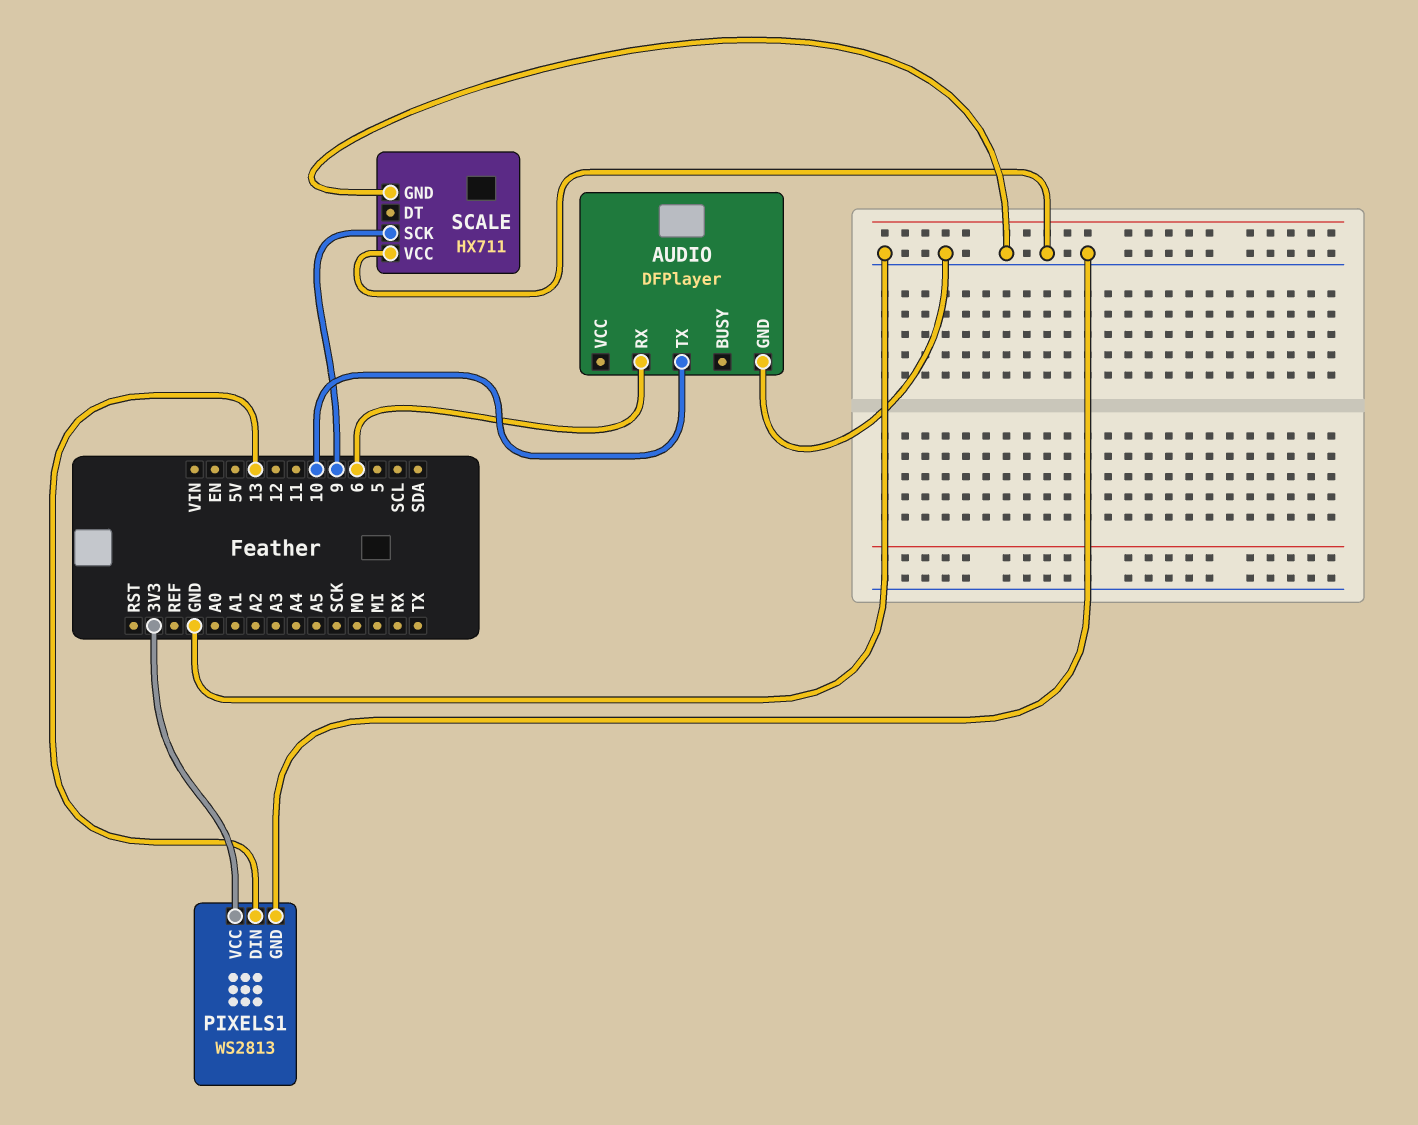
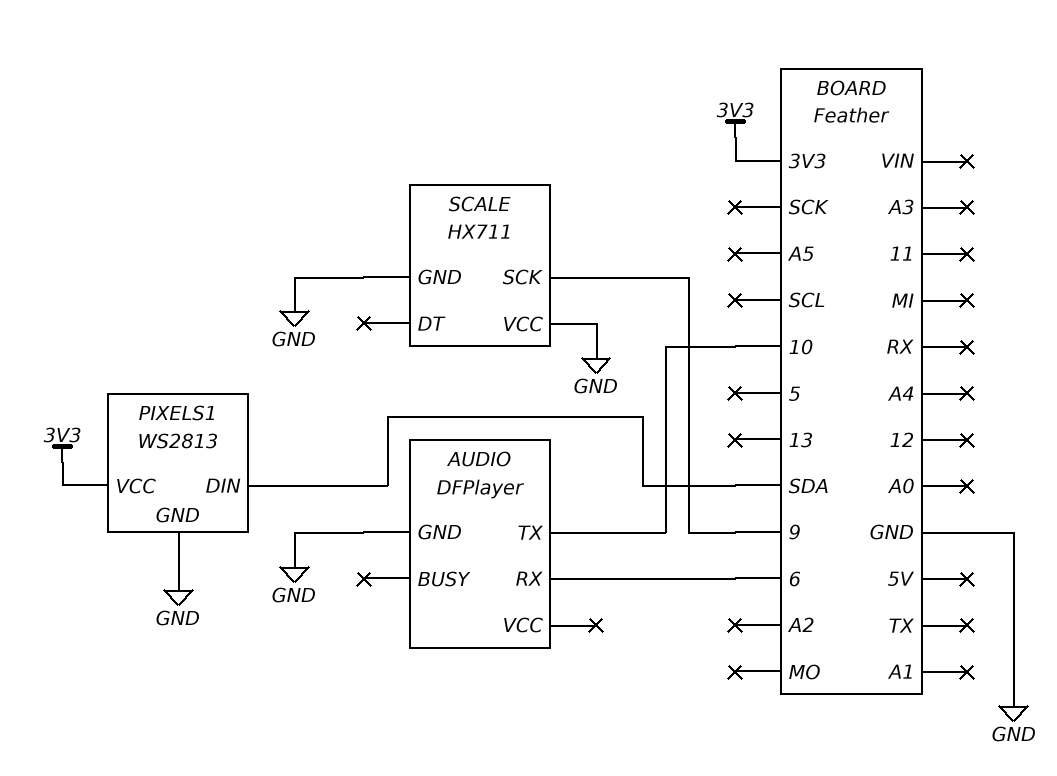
PIXELS1 pin DIN: 13 -> SDA

